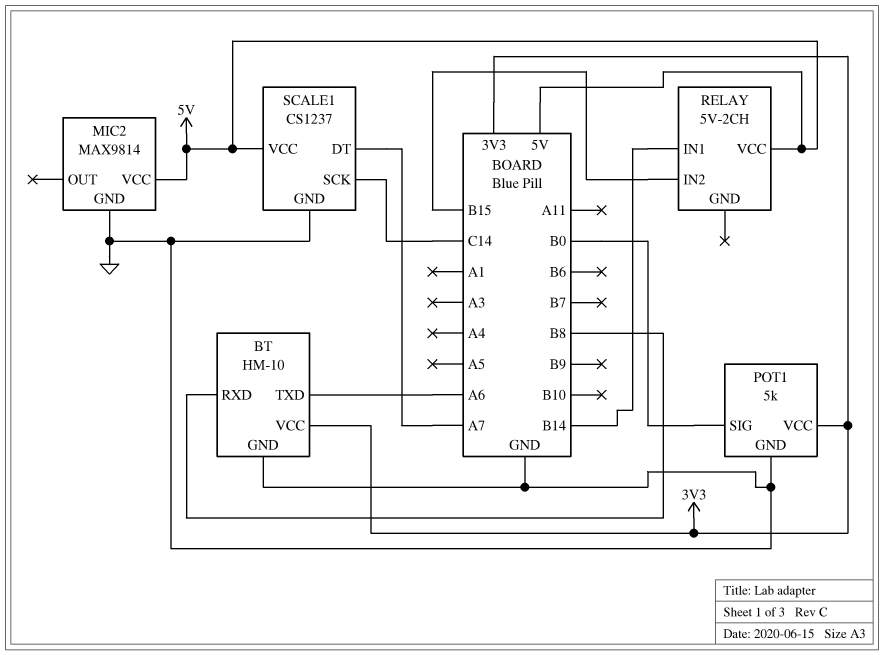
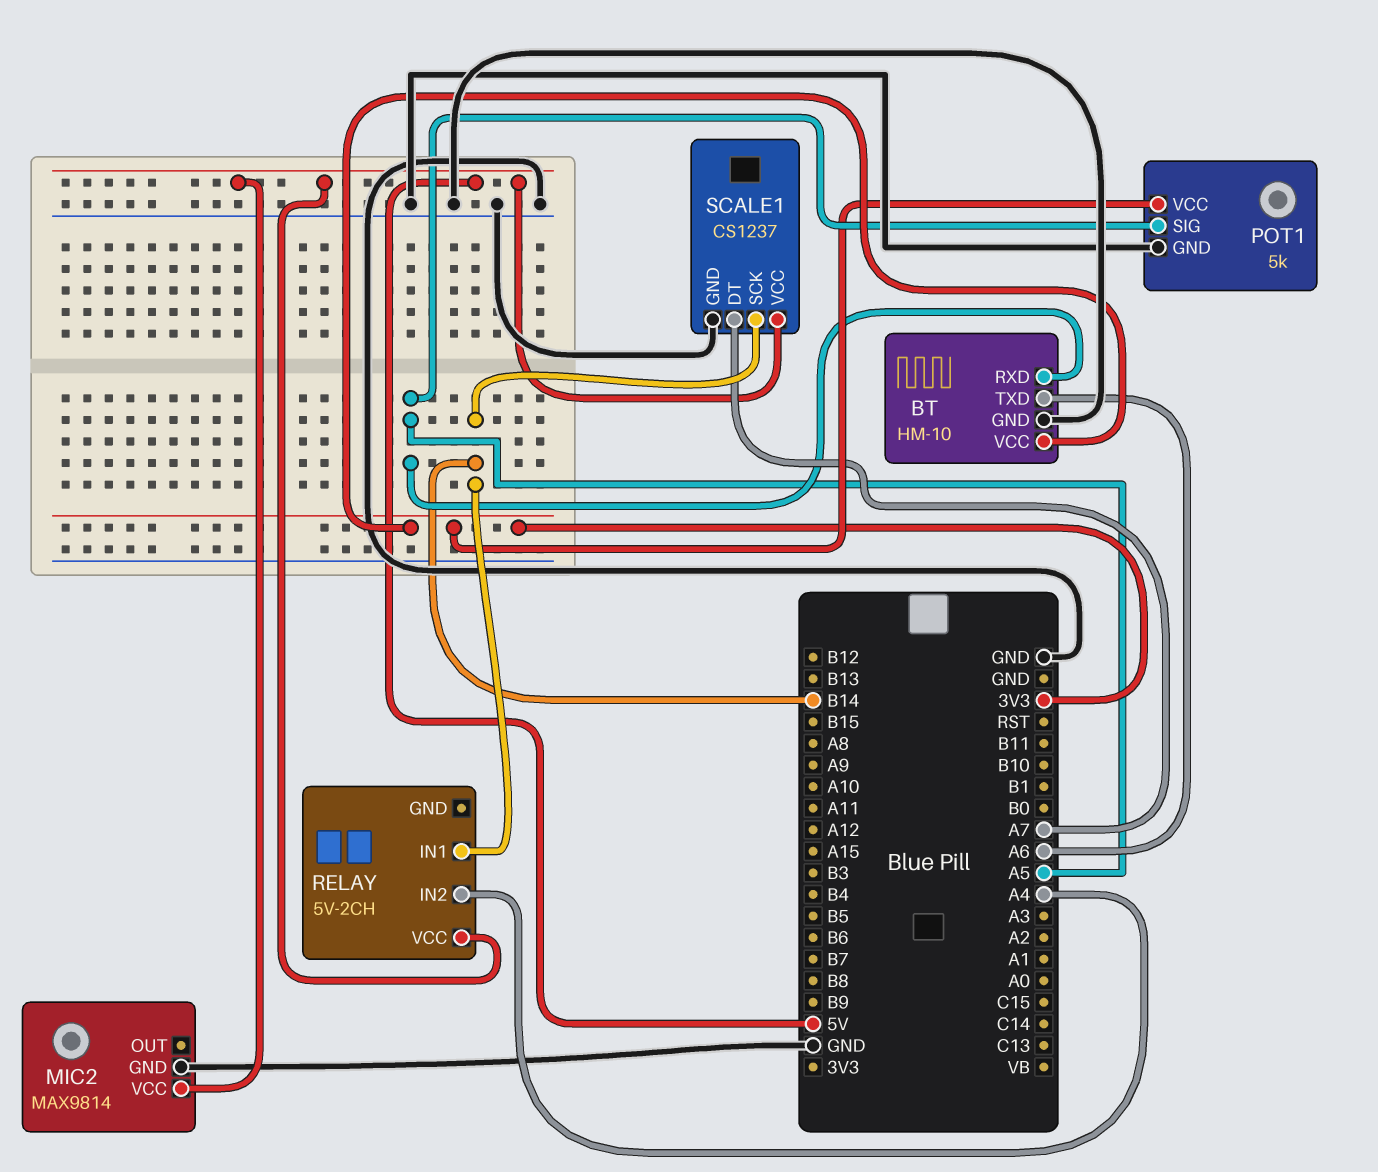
BT pin RXD: B8 -> A5
POT1 pin SIG: B0 -> A5
RELAY pin IN2: B15 -> A4
SCALE1 pin SCK: C14 -> B14

